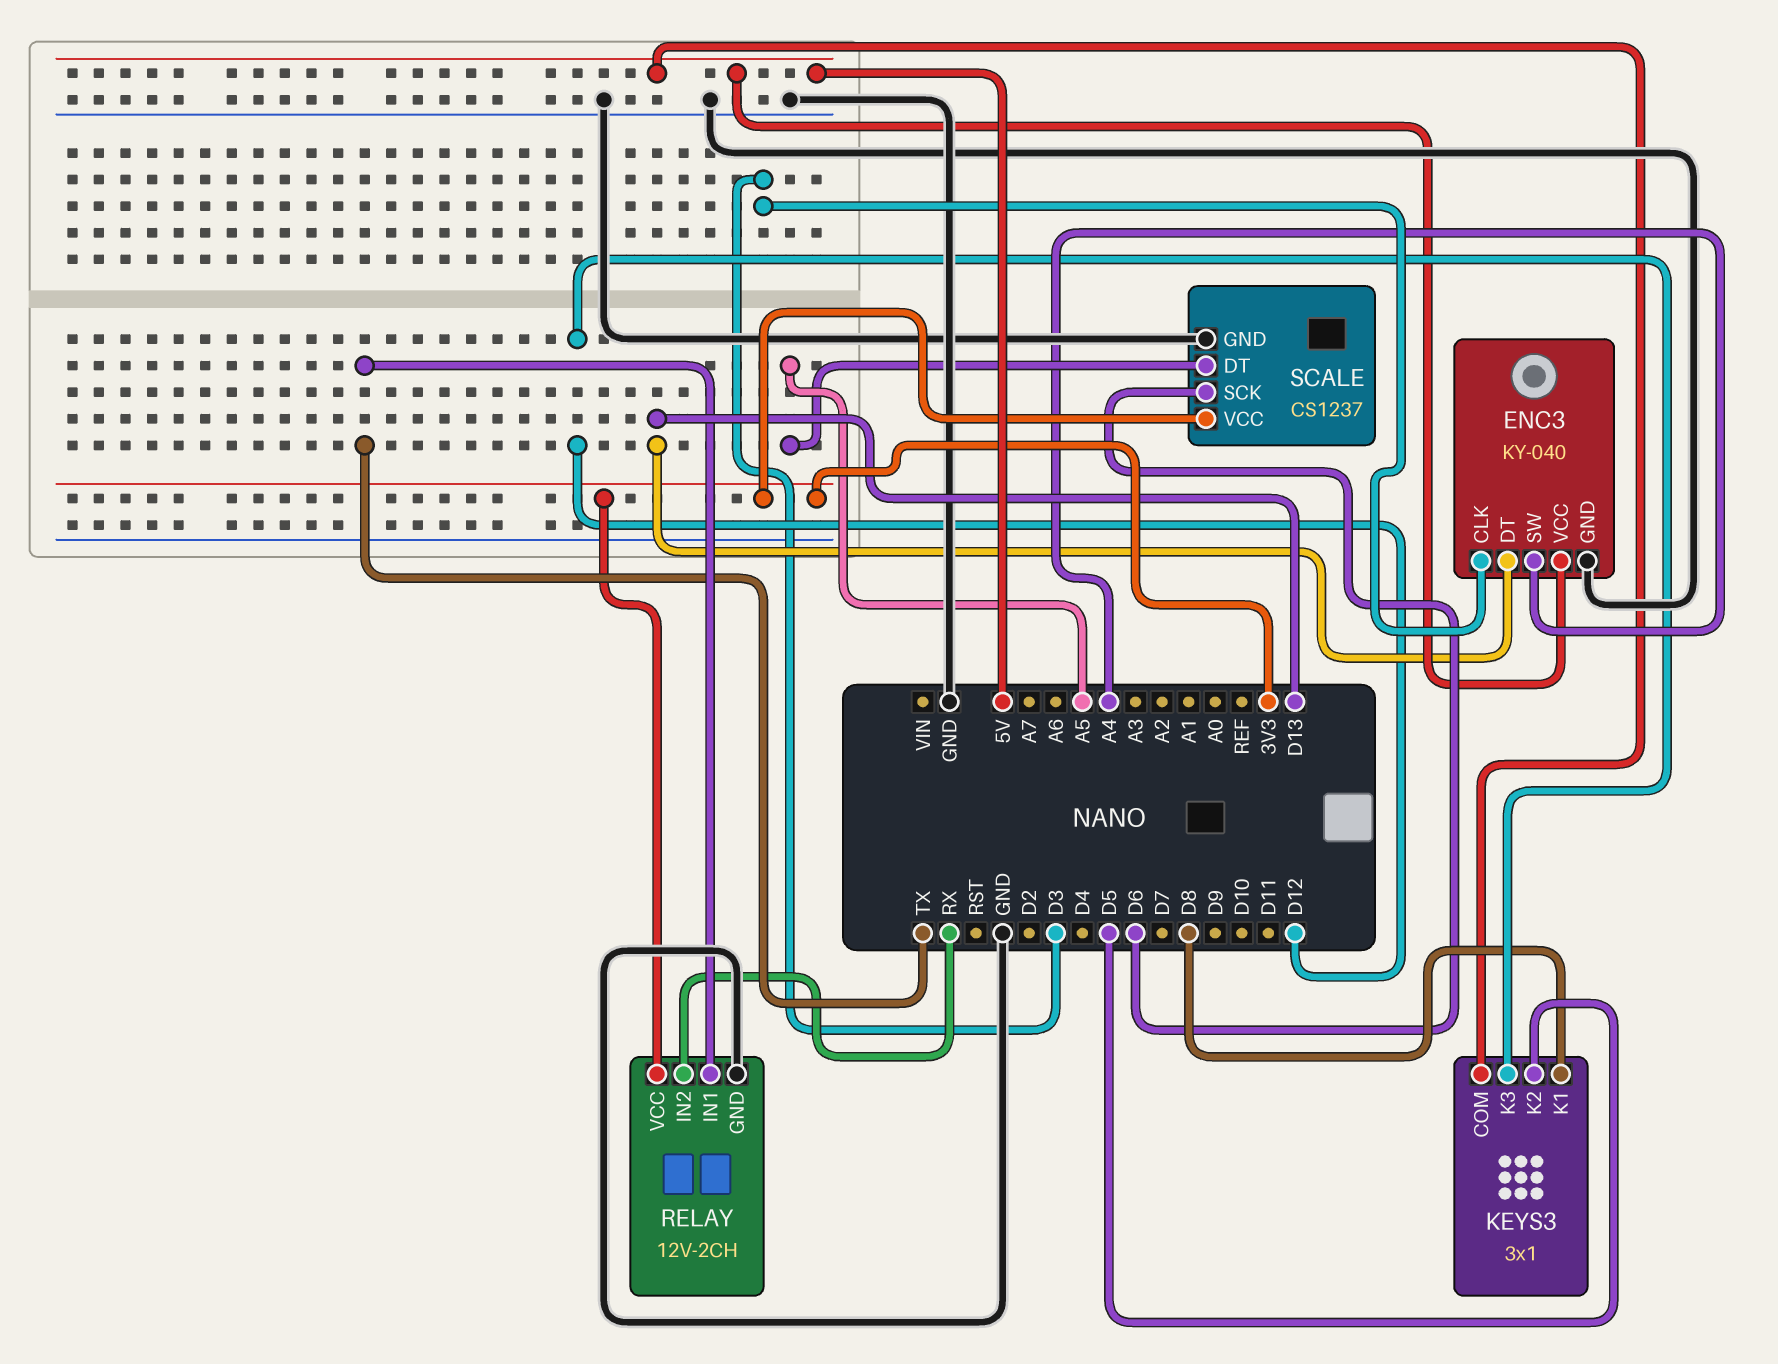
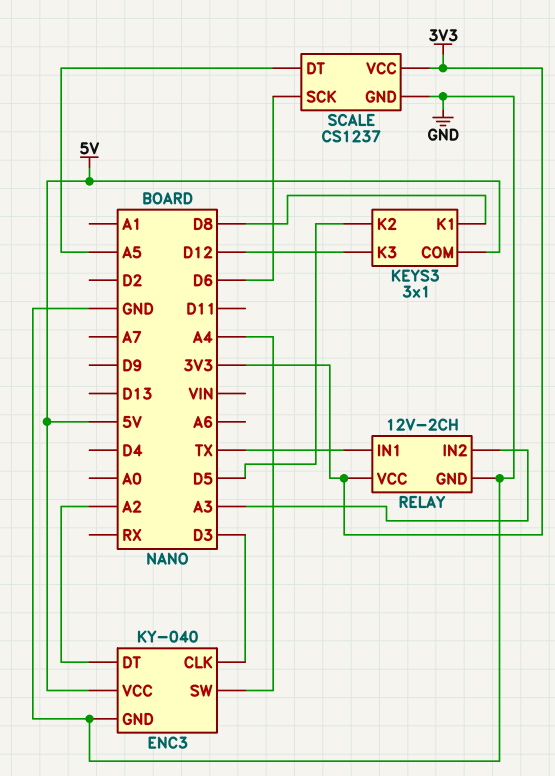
ENC3 pin DT: D13 -> A2
RELAY pin IN2: RX -> A3

